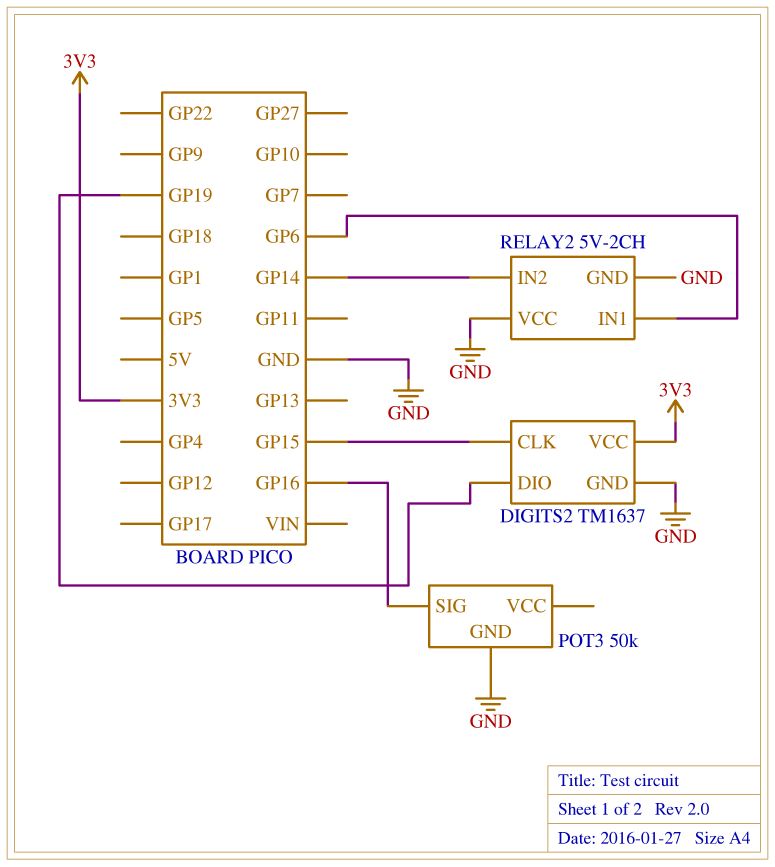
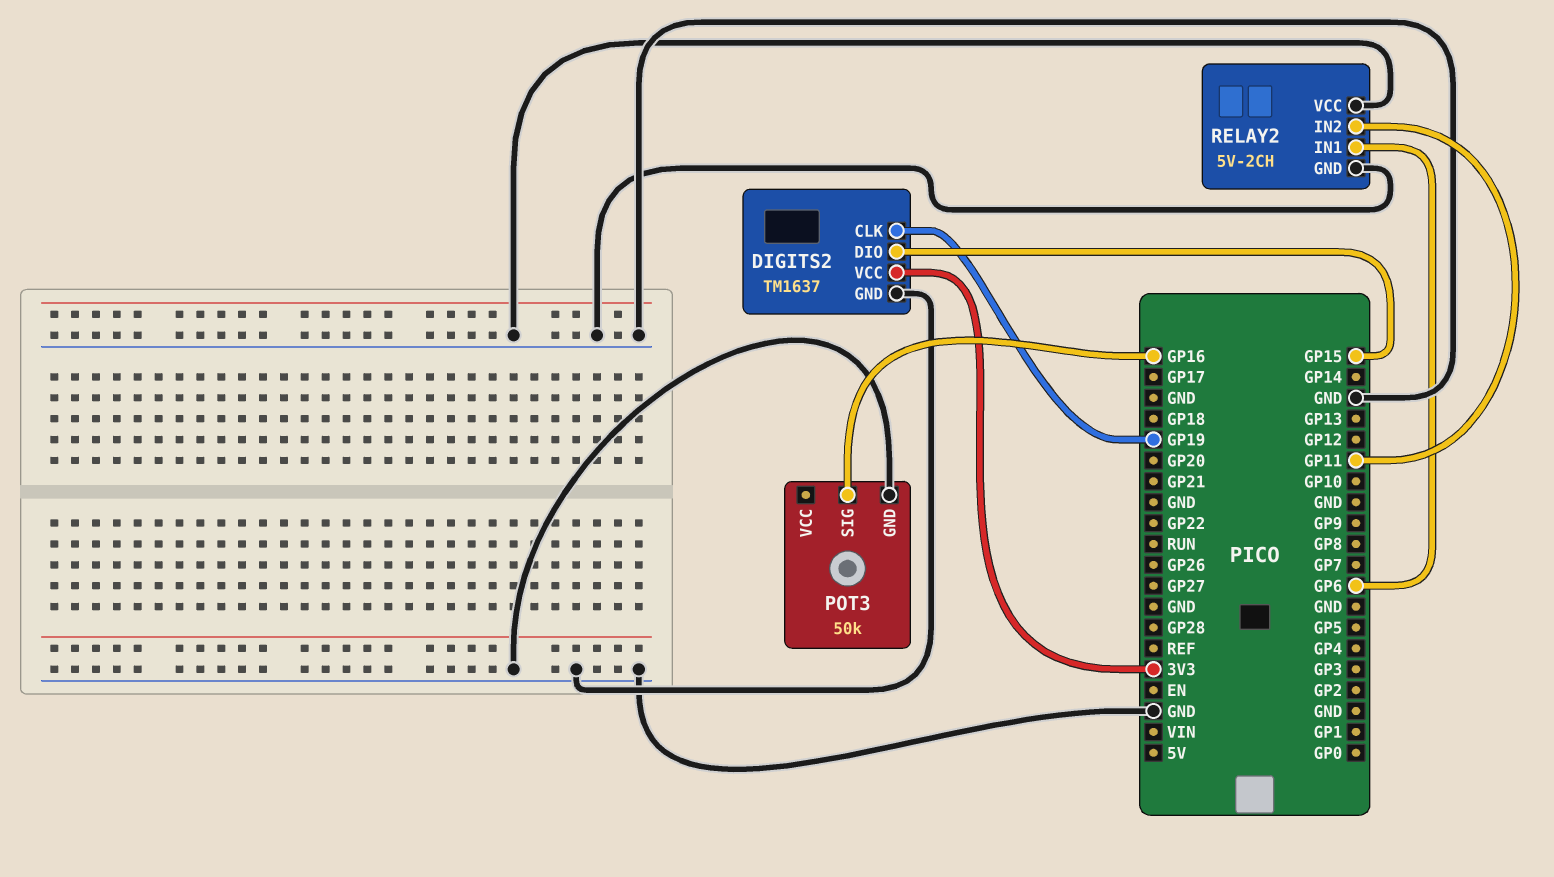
DIGITS2 pin CLK: GP15 -> GP19
DIGITS2 pin DIO: GP19 -> GP15
RELAY2 pin IN2: GP14 -> GP11

